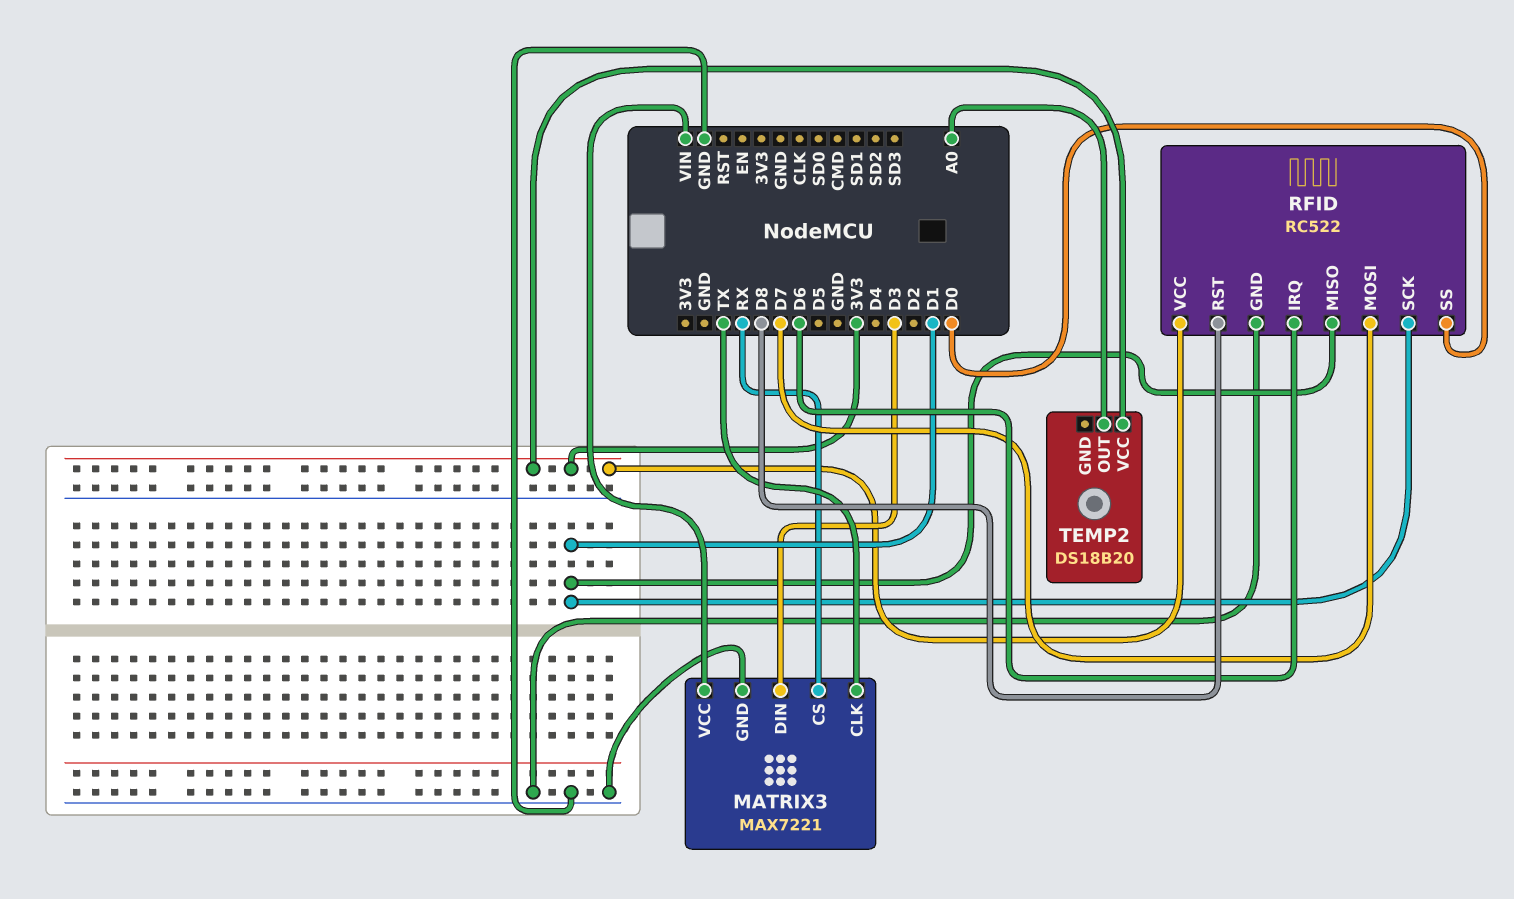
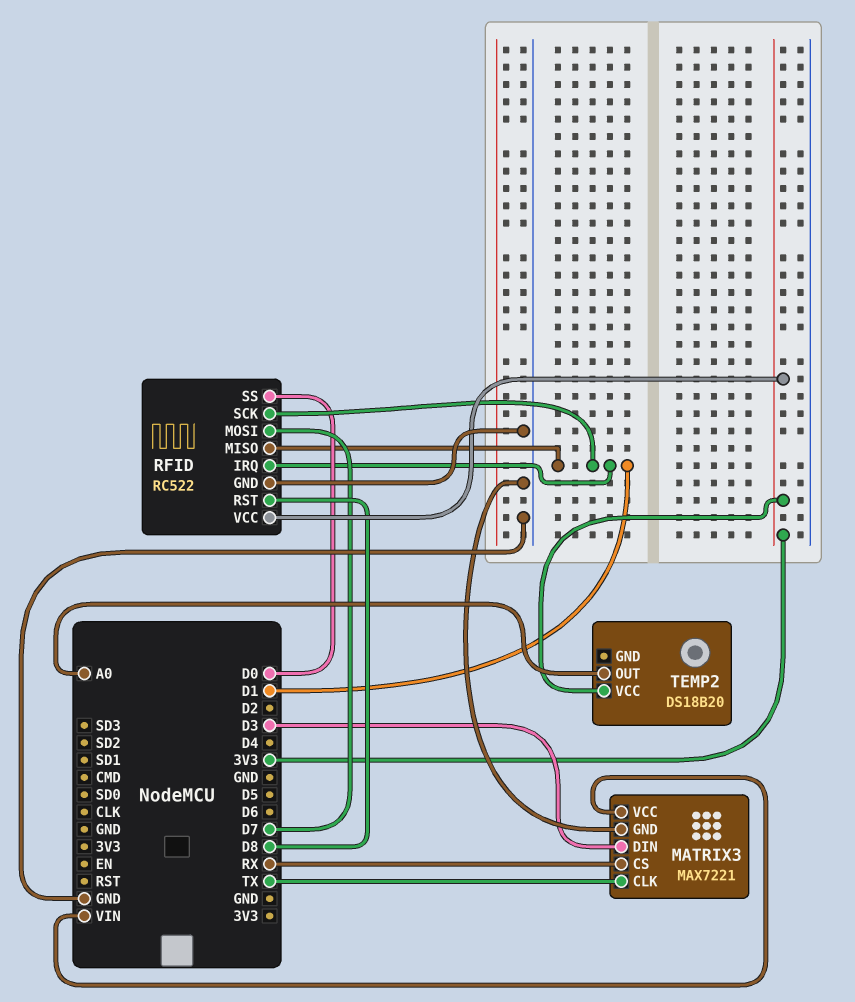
RFID pin IRQ: D6 -> D1

